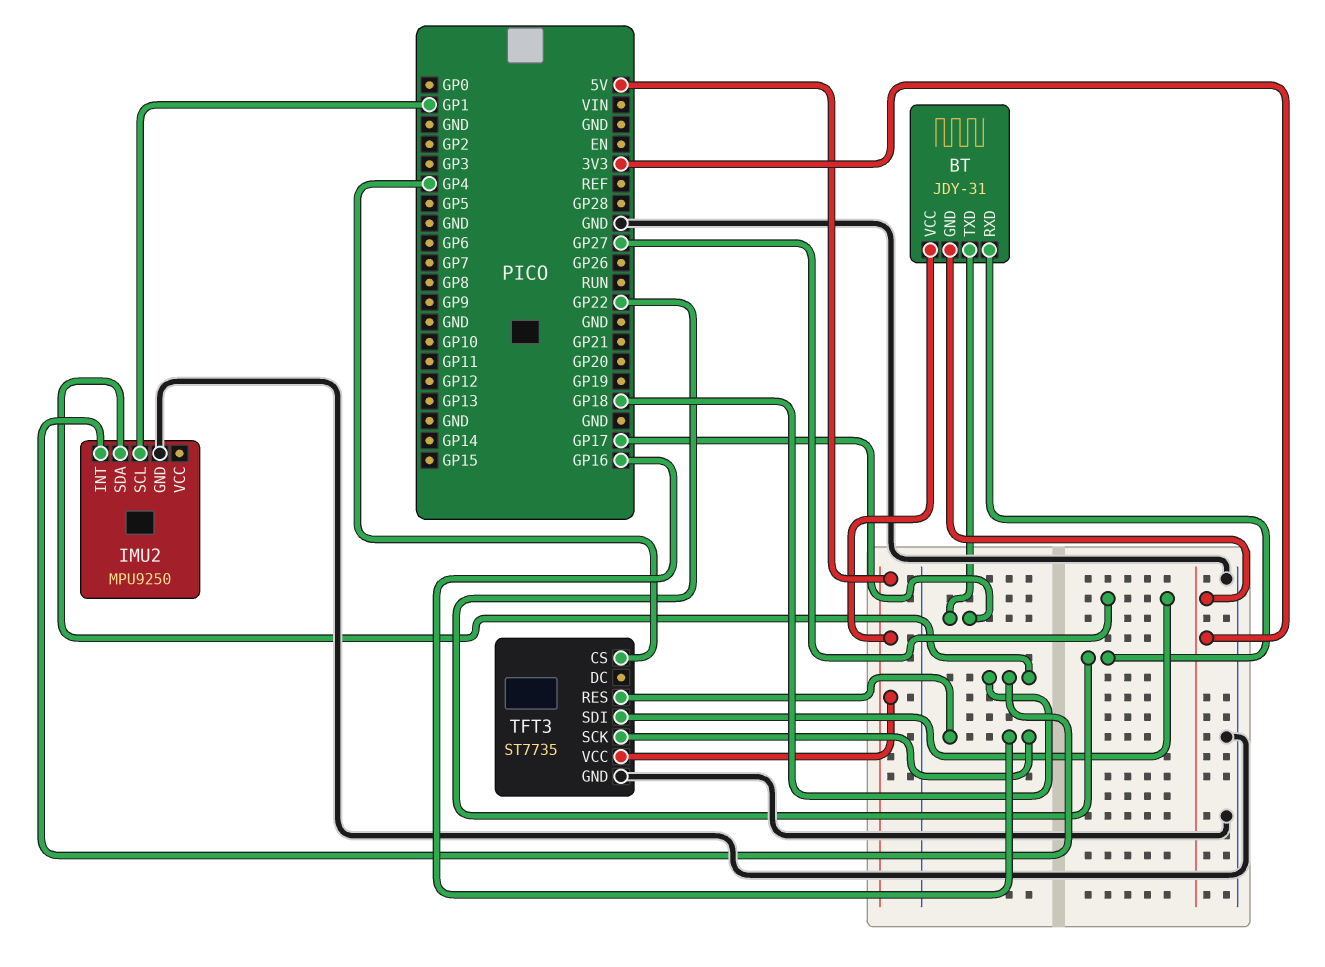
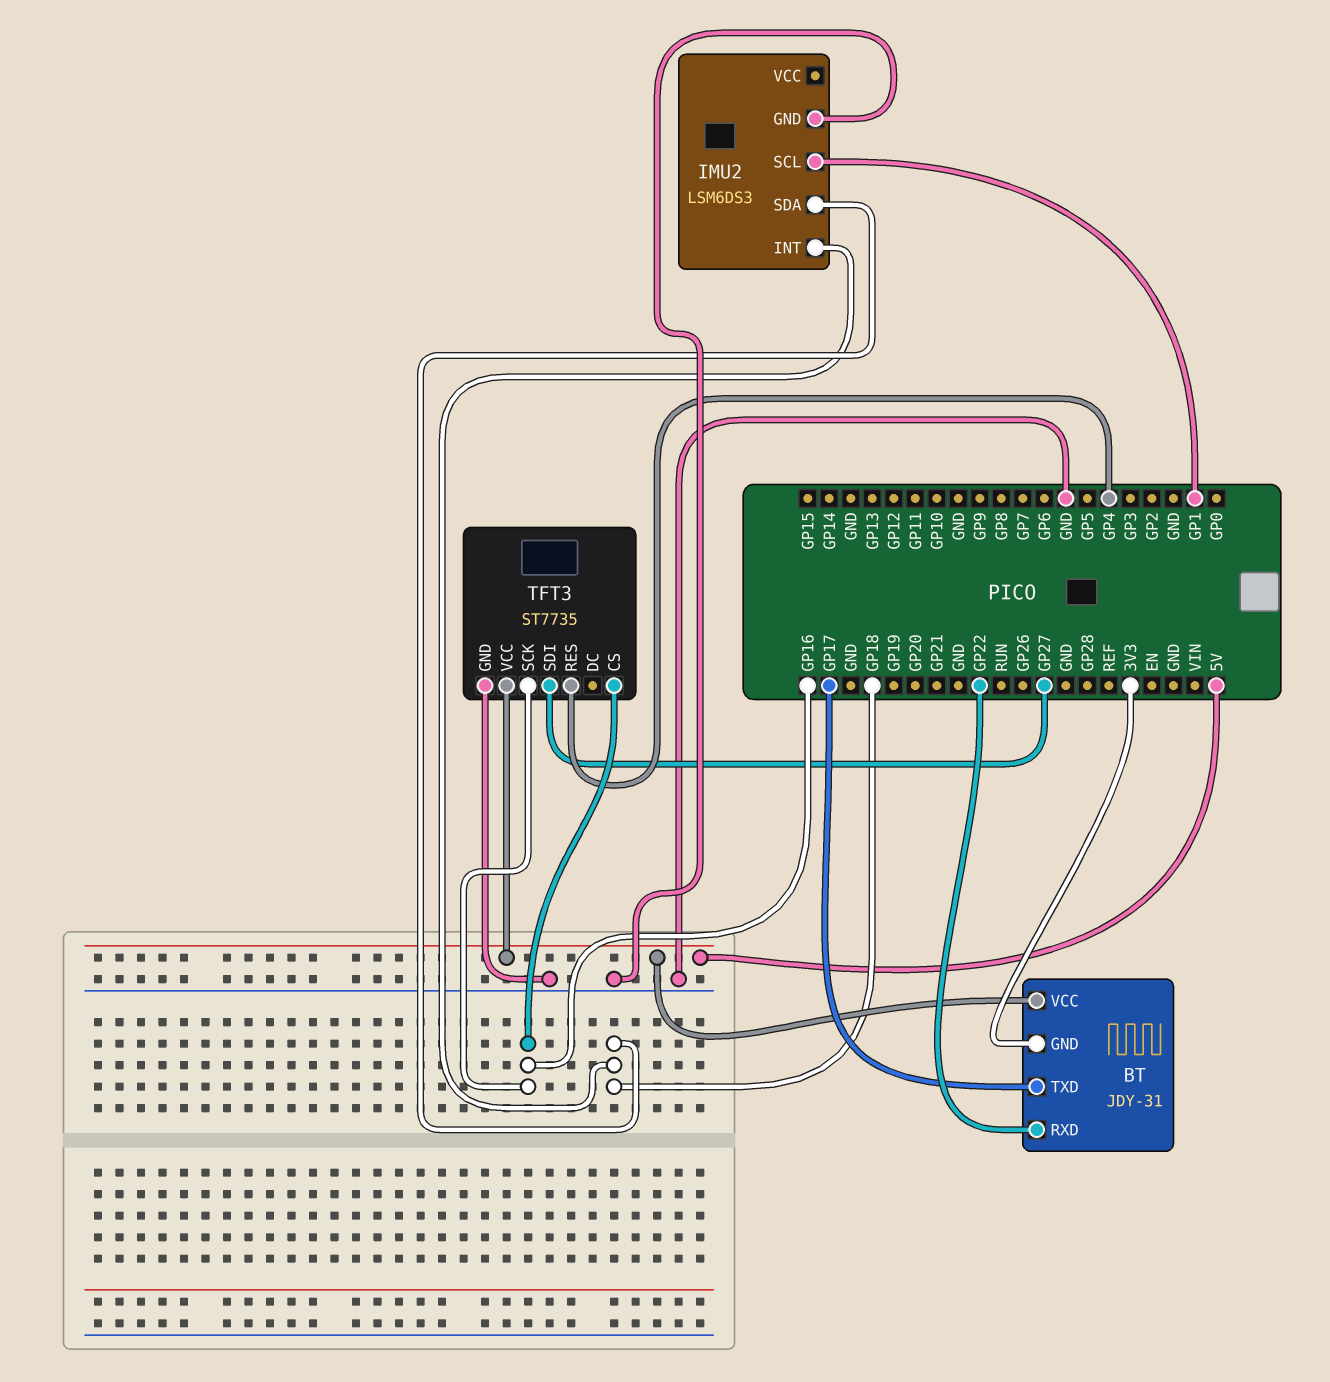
IMU2: MPU9250 -> LSM6DS3
TFT3 pin CS: GP4 -> GP16
TFT3 pin RES: GP16 -> GP4

